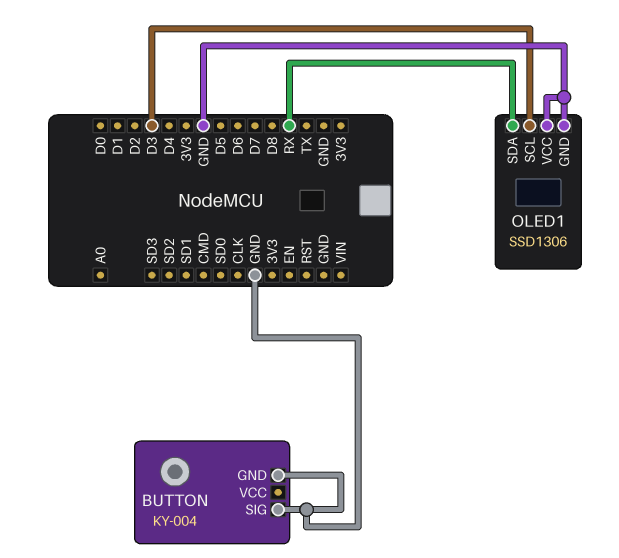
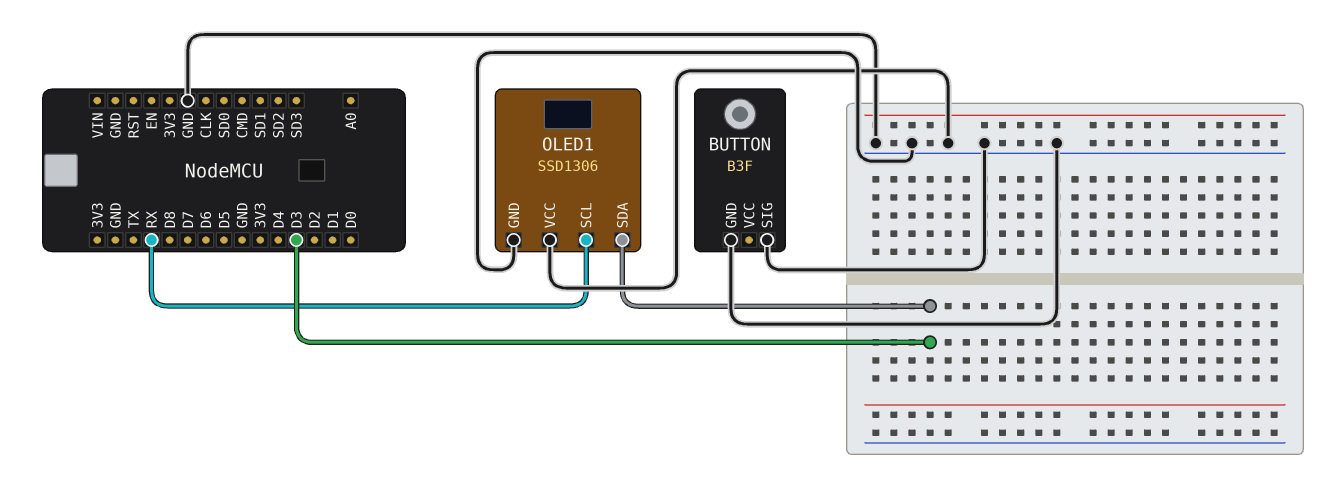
BUTTON: KY-004 -> B3F
OLED1 pin SCL: D3 -> RX
OLED1 pin SDA: RX -> D3

